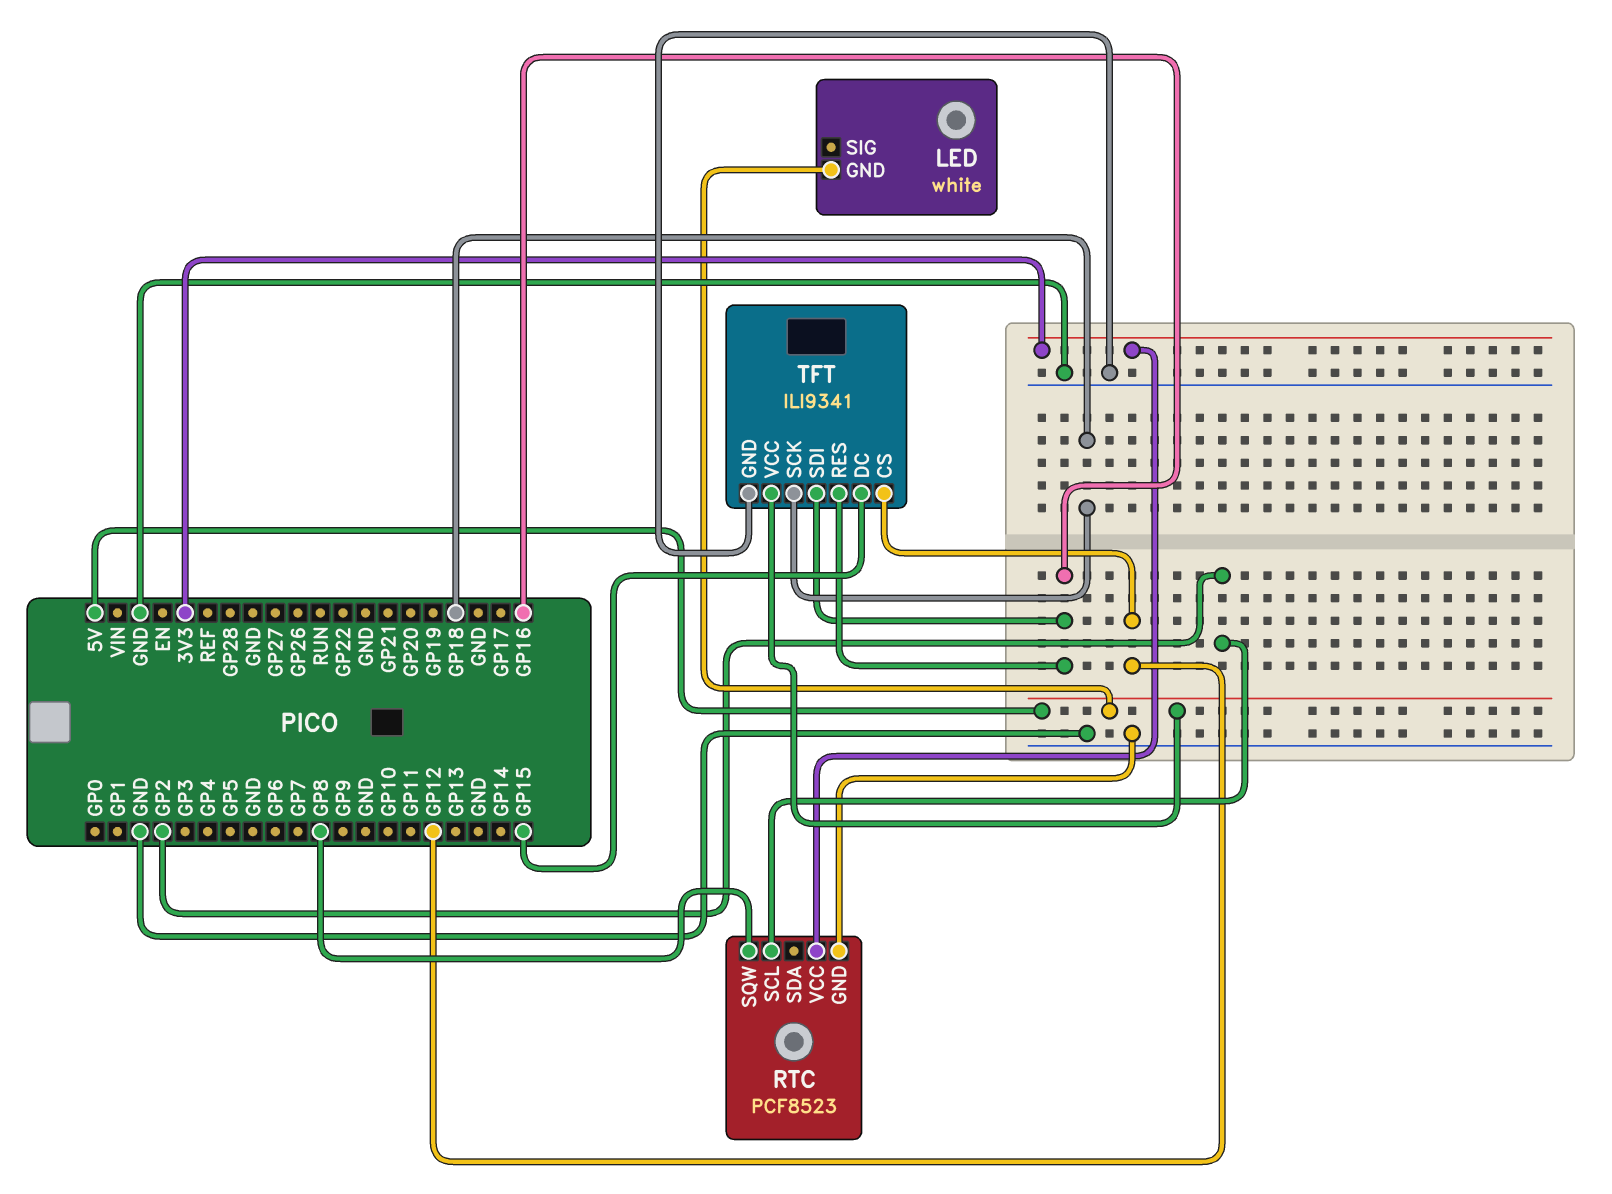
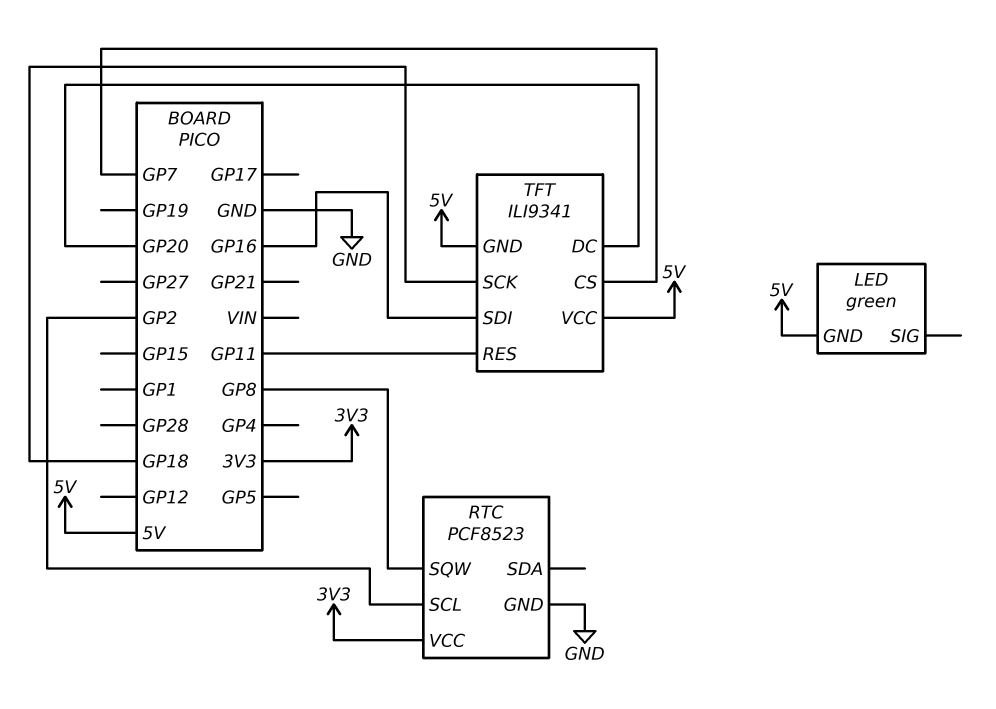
LED: white -> green
TFT pin CS: GP12 -> GP7
TFT pin DC: GP15 -> GP20
TFT pin GND: GND -> 5V
TFT pin RES: GP16 -> GP11

